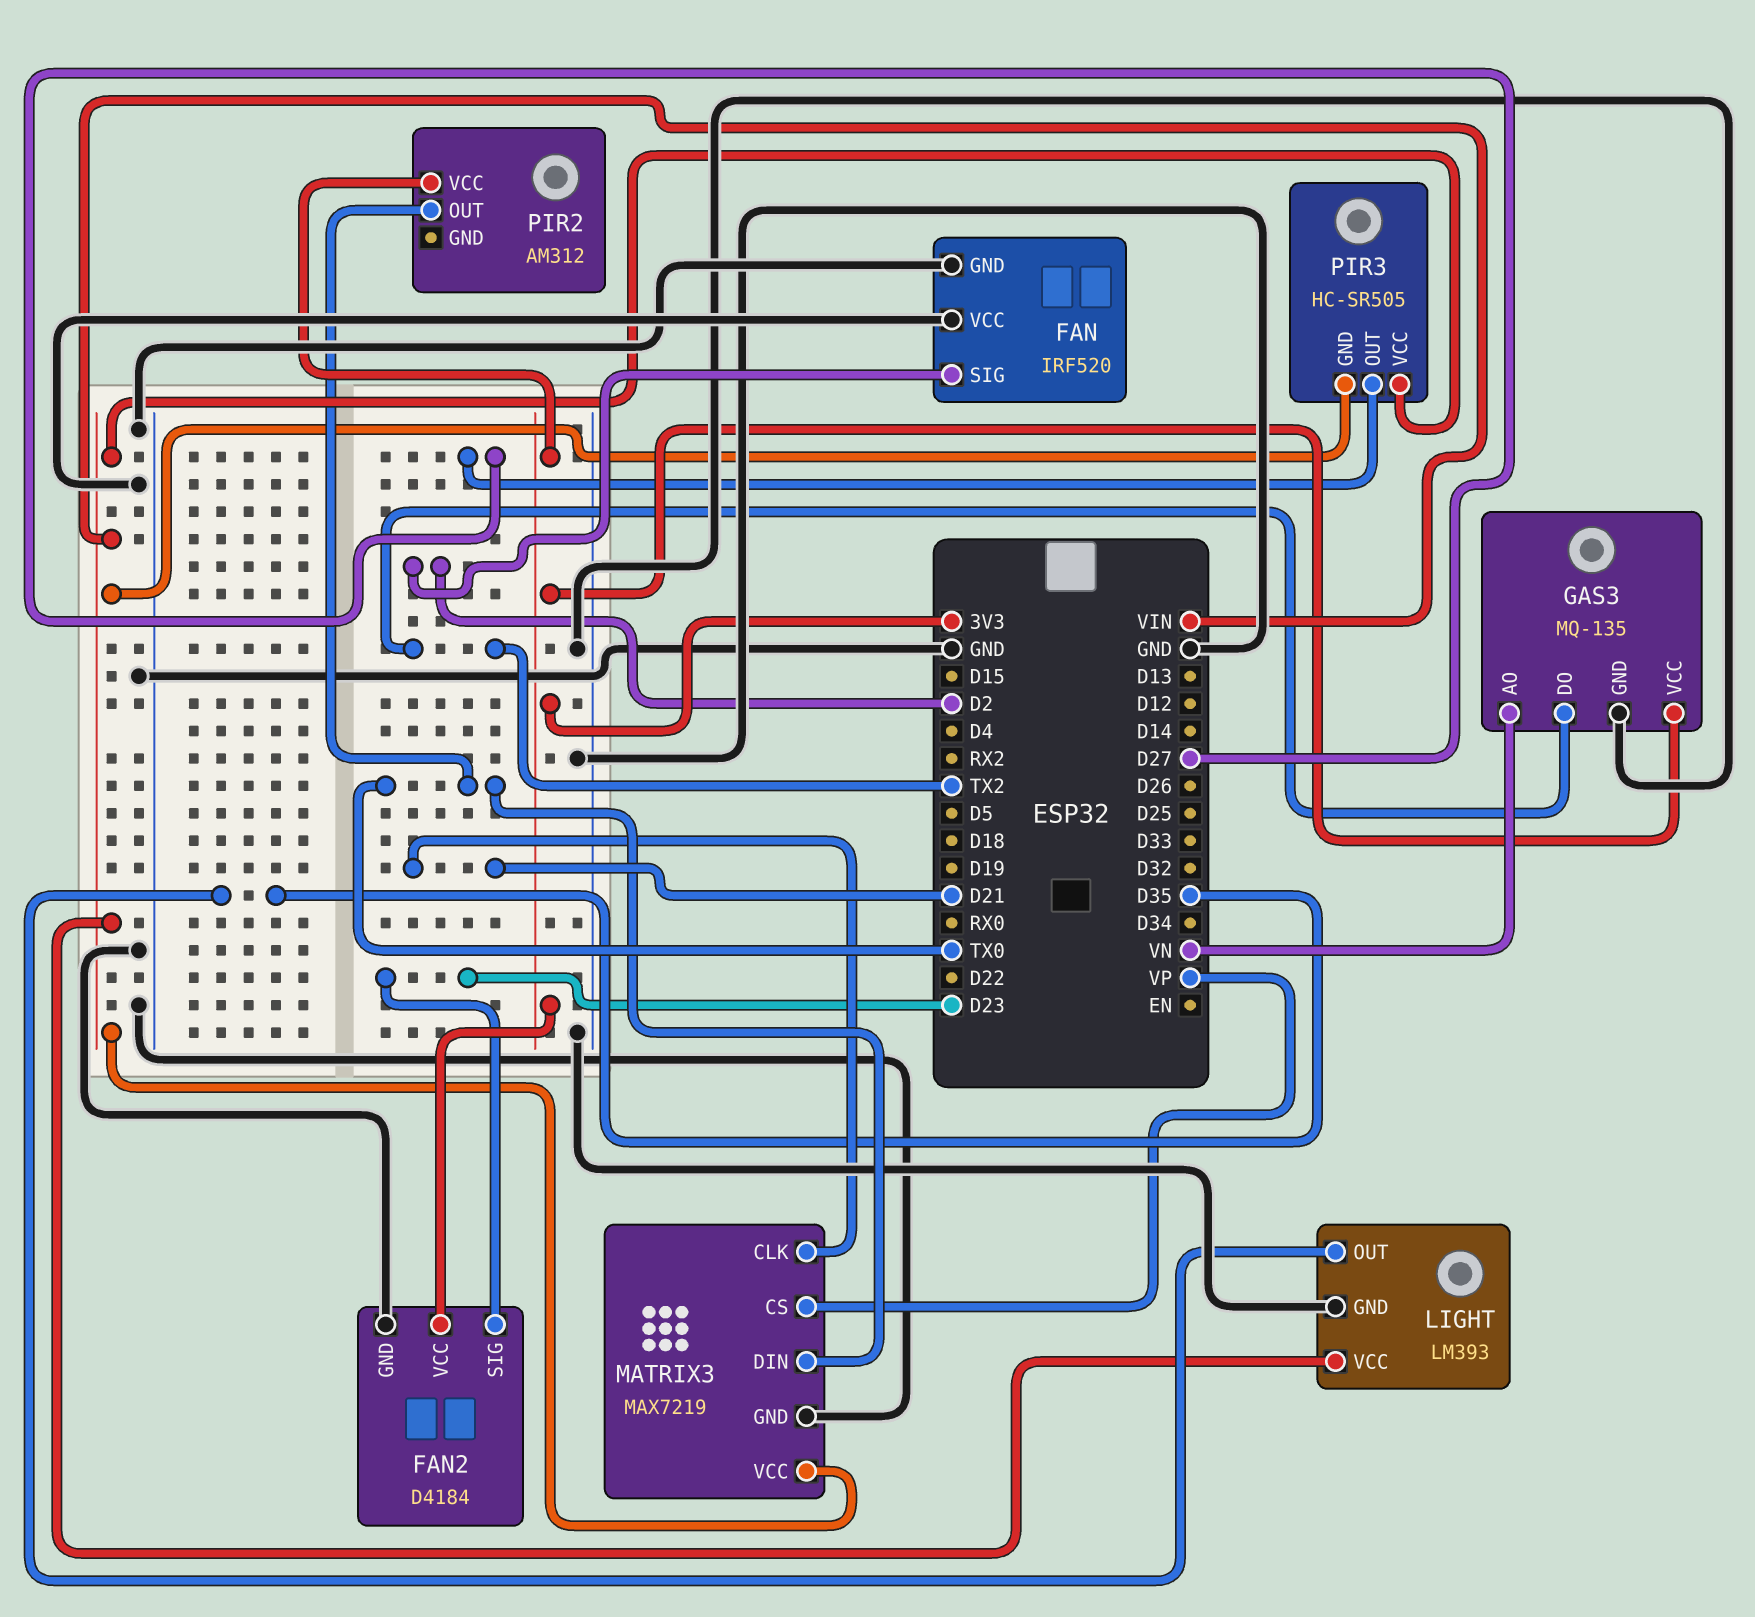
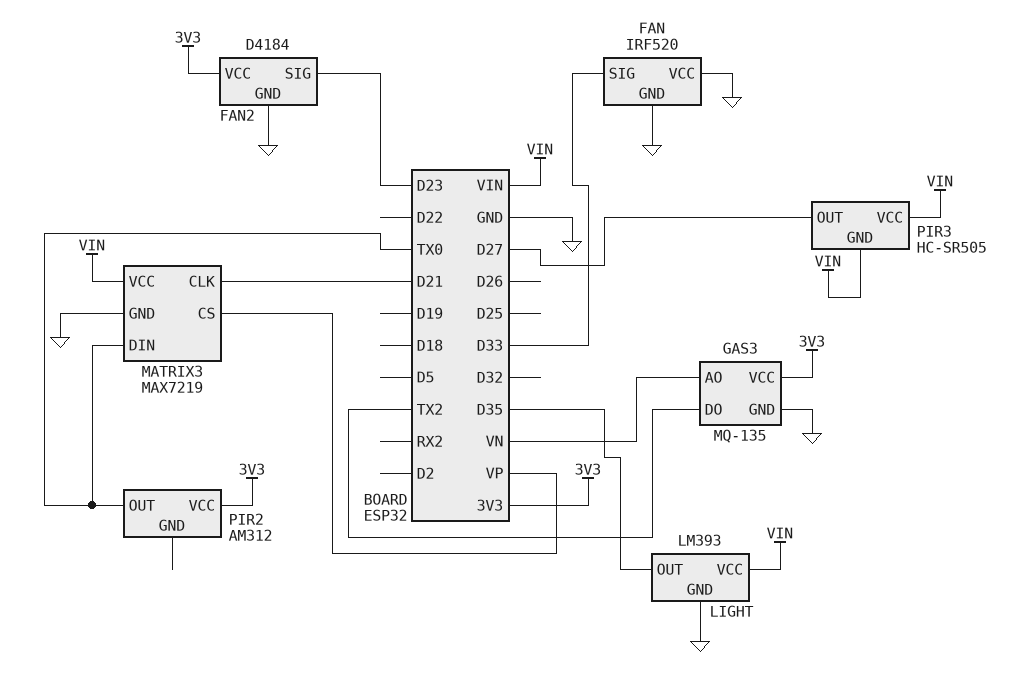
FAN pin SIG: D2 -> D33

